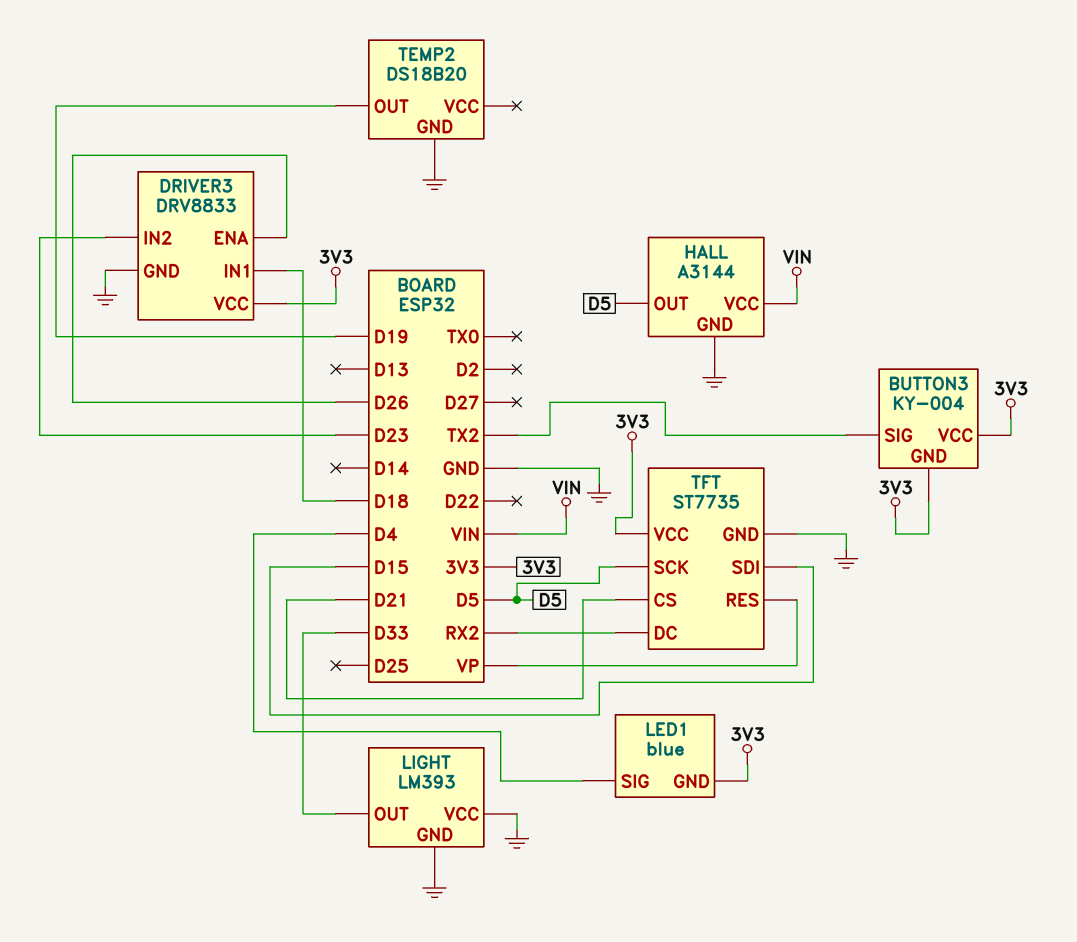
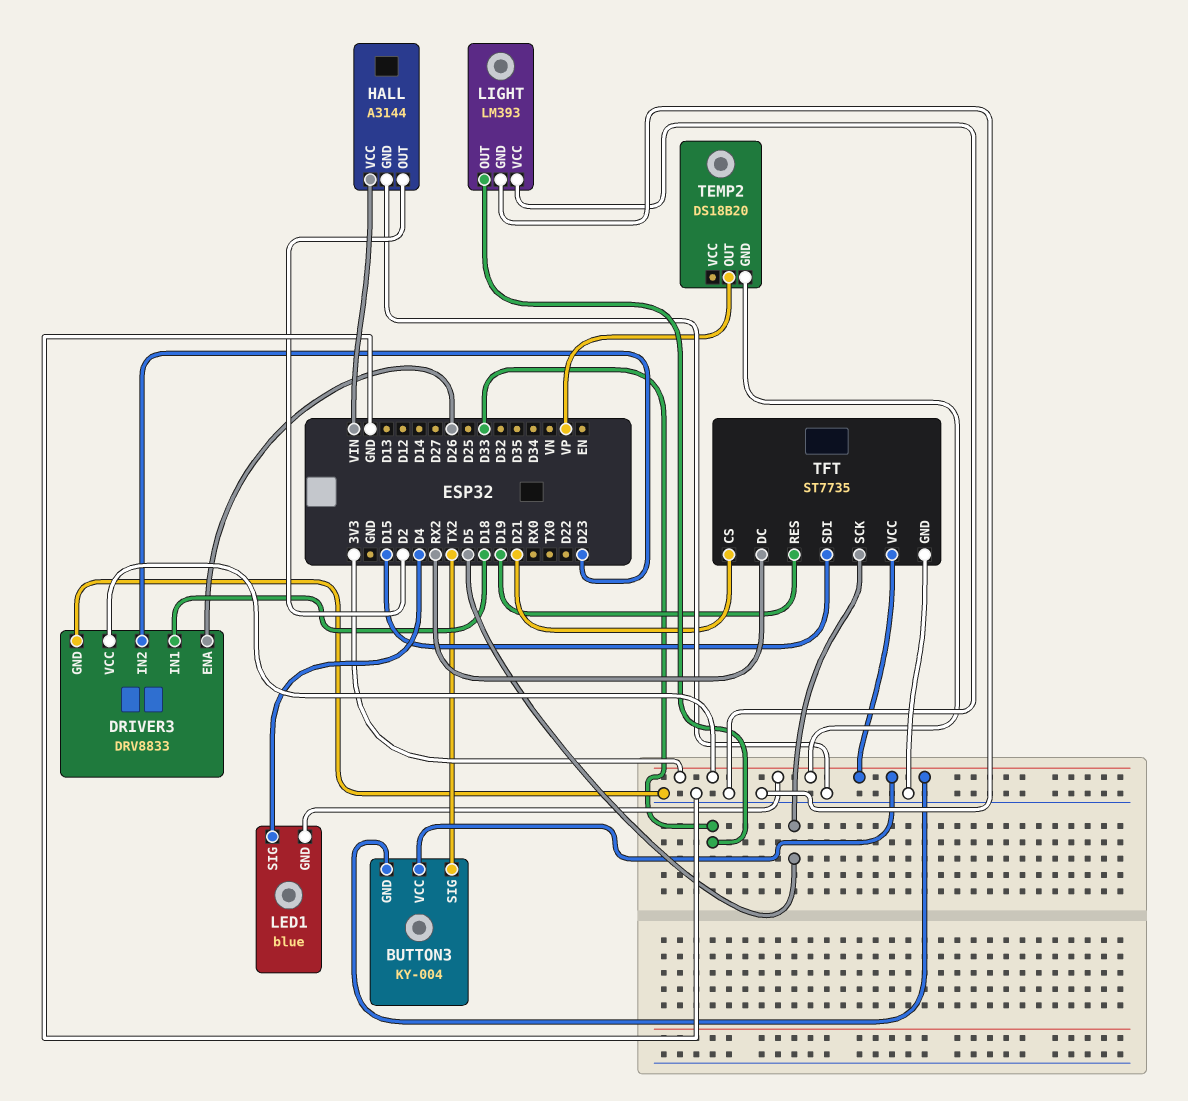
HALL pin OUT: D5 -> D2
TEMP2 pin GND: GND -> 3V3
TEMP2 pin OUT: D19 -> VP
TFT pin RES: VP -> D19

